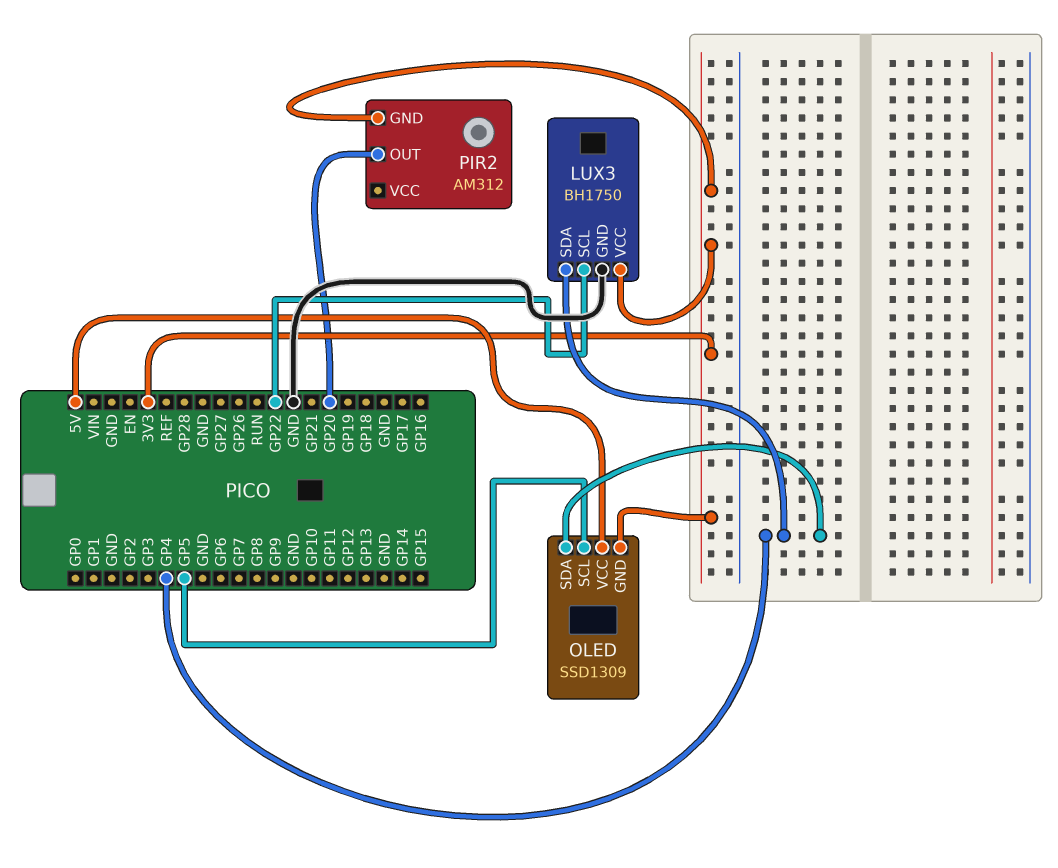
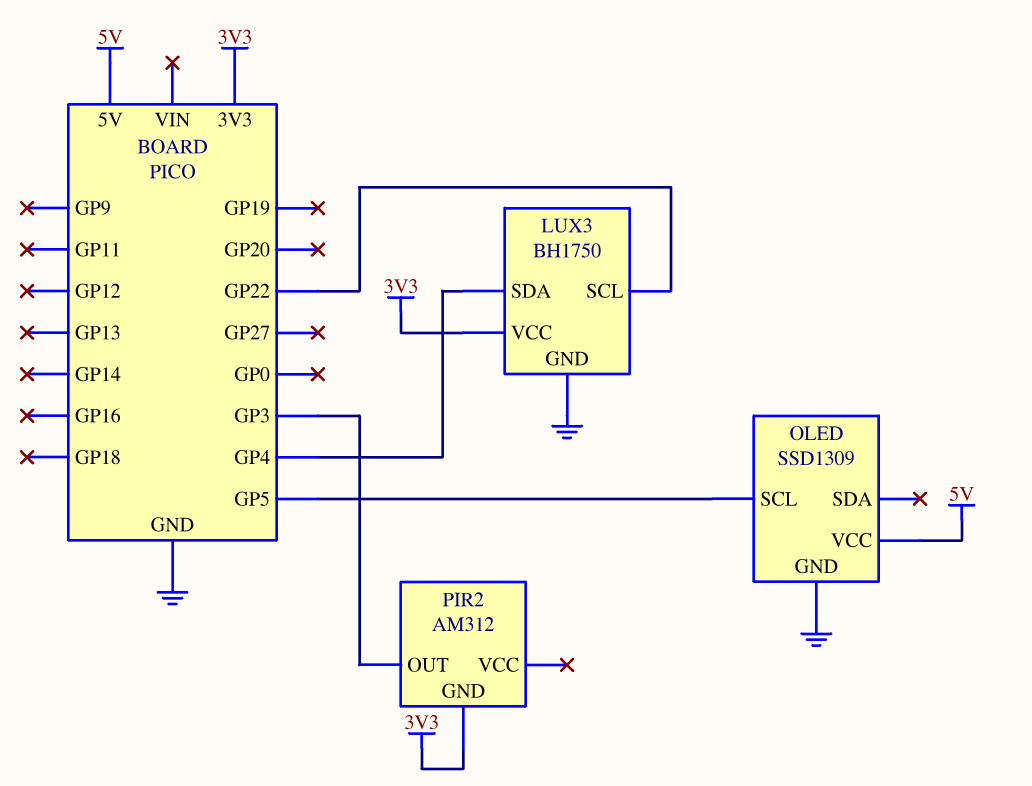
OLED pin GND: 3V3 -> GND
OLED pin SDA: GP4 -> none
PIR2 pin OUT: GP20 -> GP3

